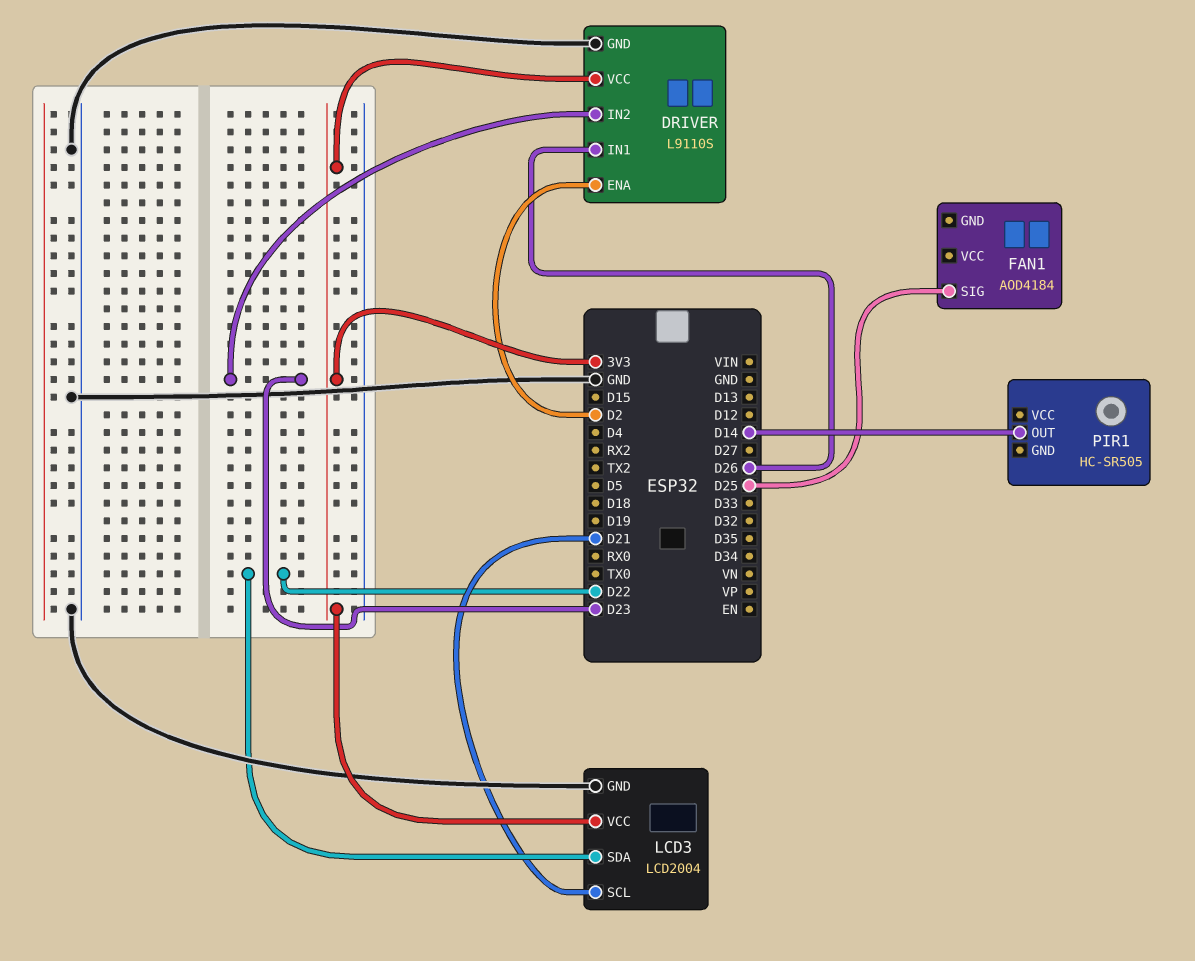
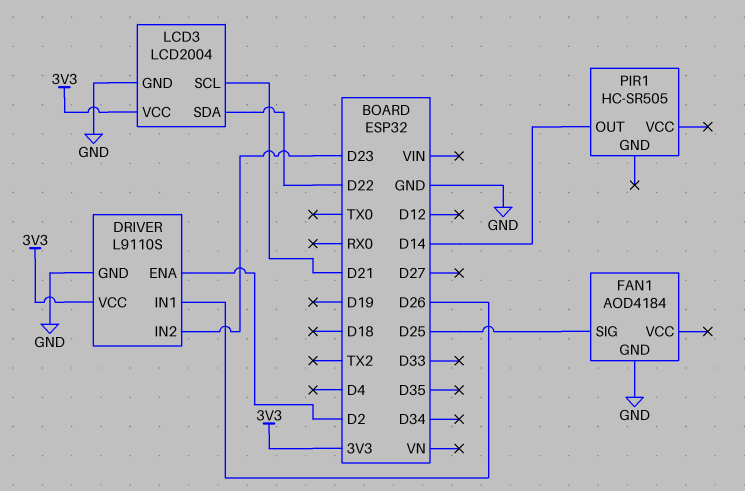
FAN1 pin GND: none -> GND

